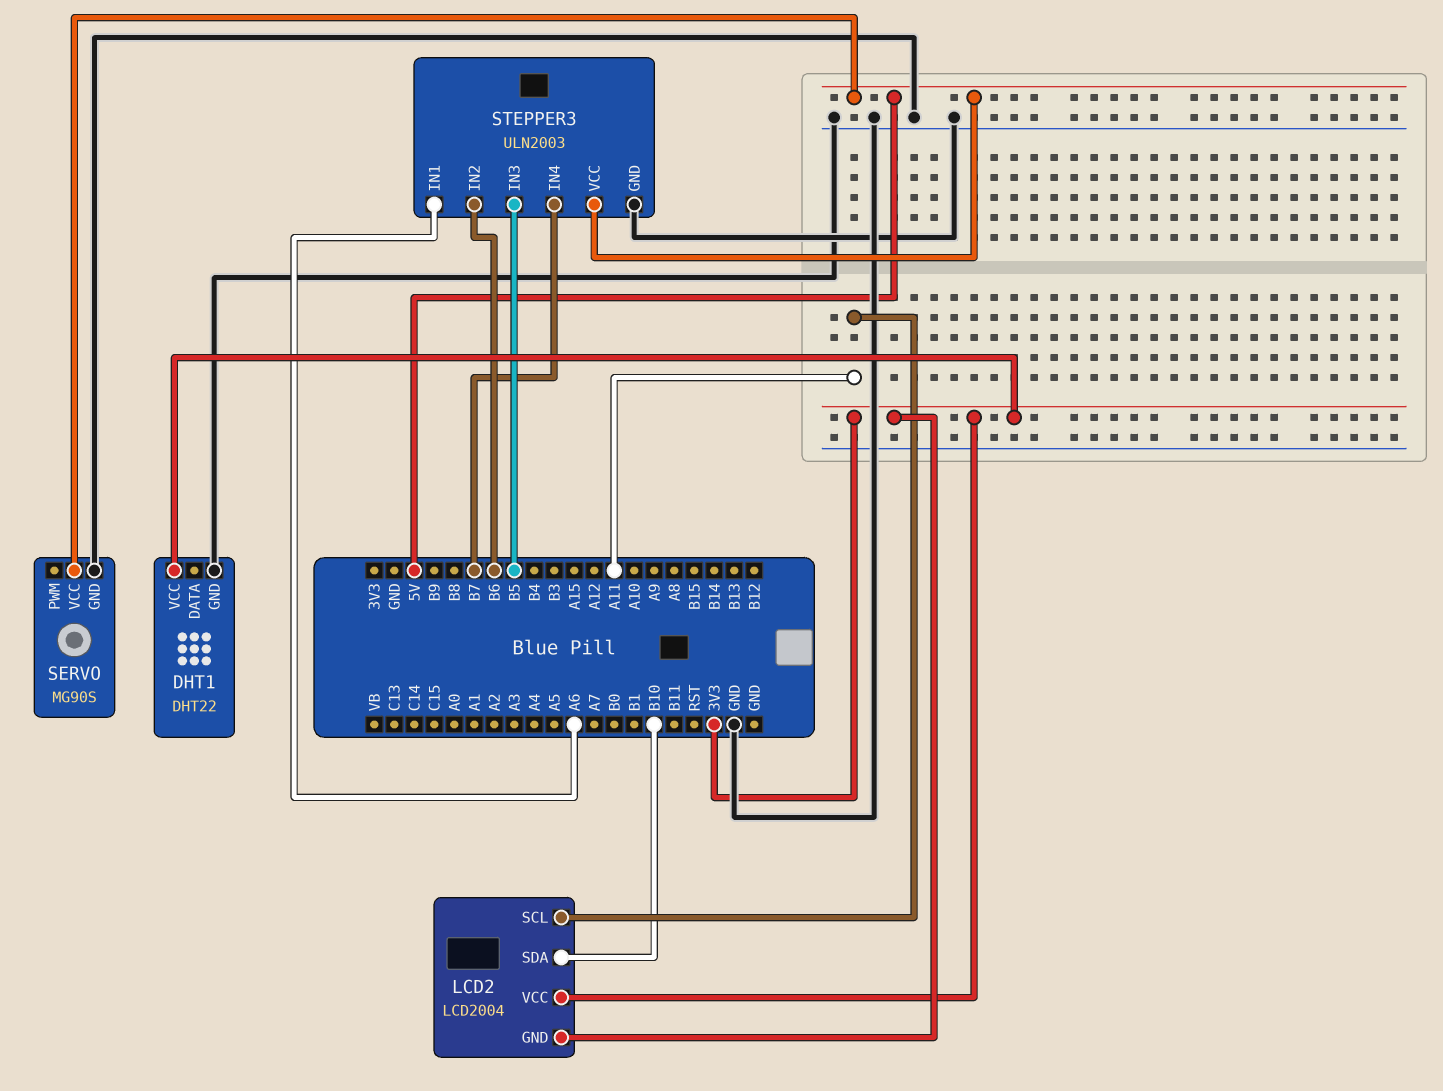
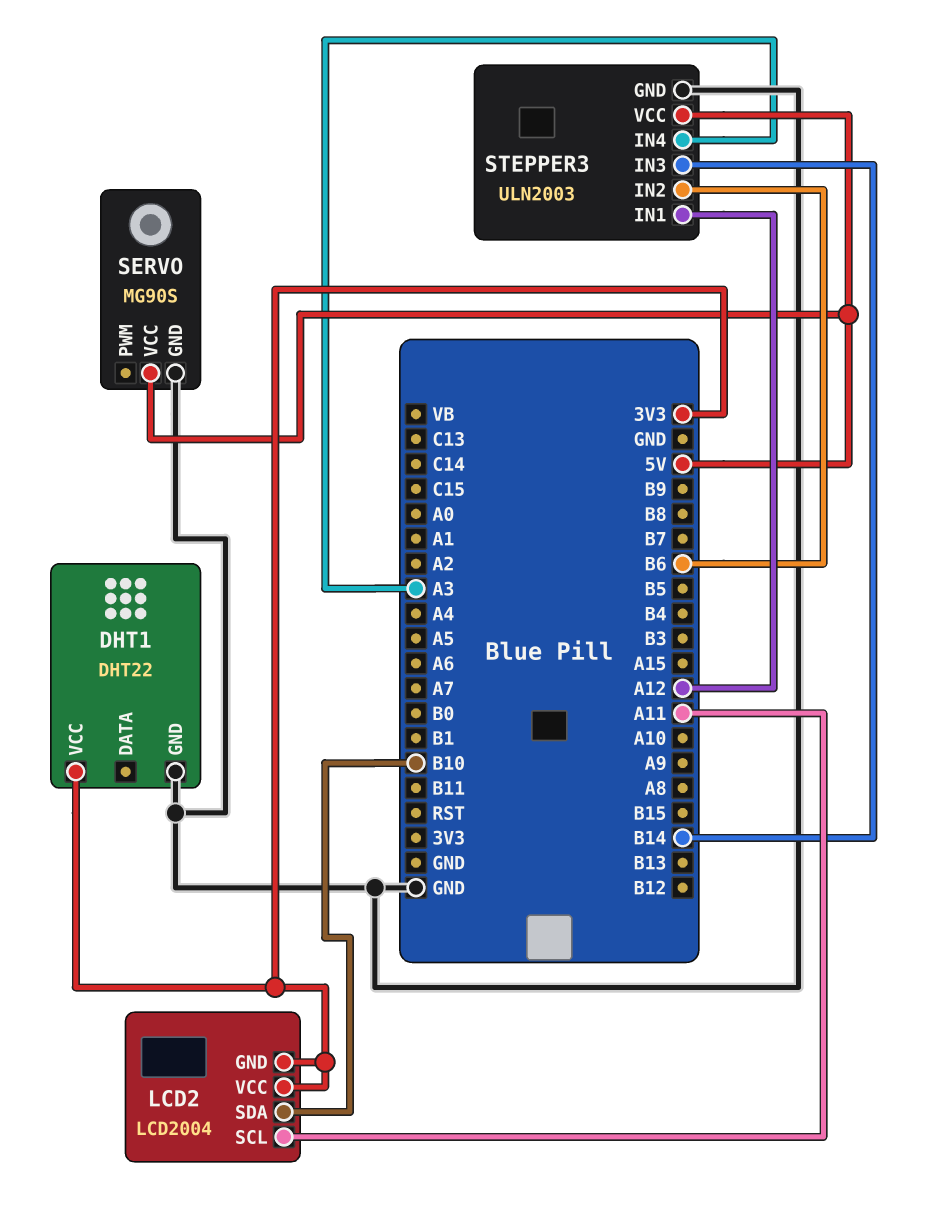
STEPPER3 pin IN1: A6 -> A12
STEPPER3 pin IN3: B5 -> B14
STEPPER3 pin IN4: B7 -> A3

